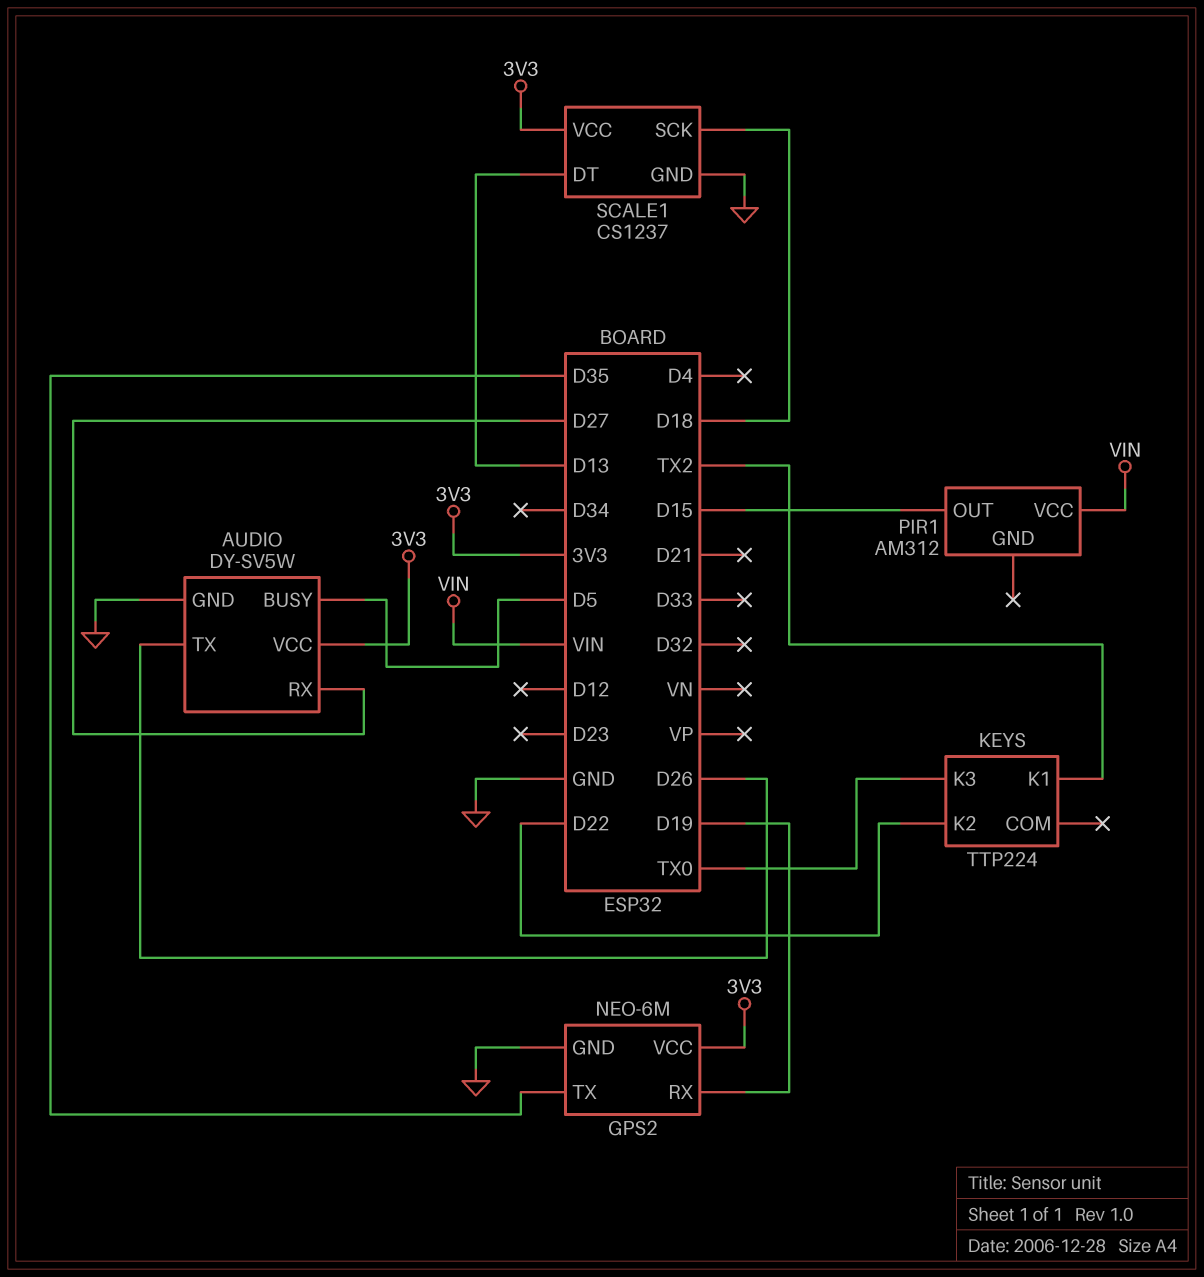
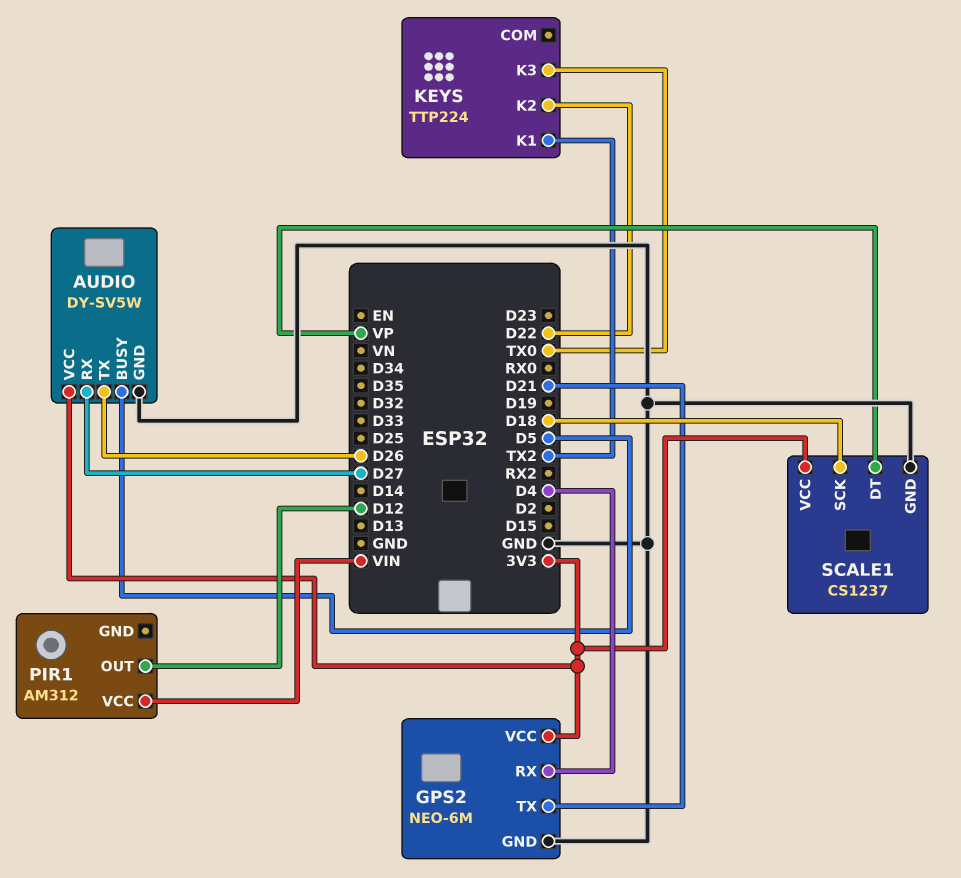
GPS2 pin RX: D19 -> D4
GPS2 pin TX: D35 -> D21
PIR1 pin OUT: D15 -> D12
SCALE1 pin DT: D13 -> VP

